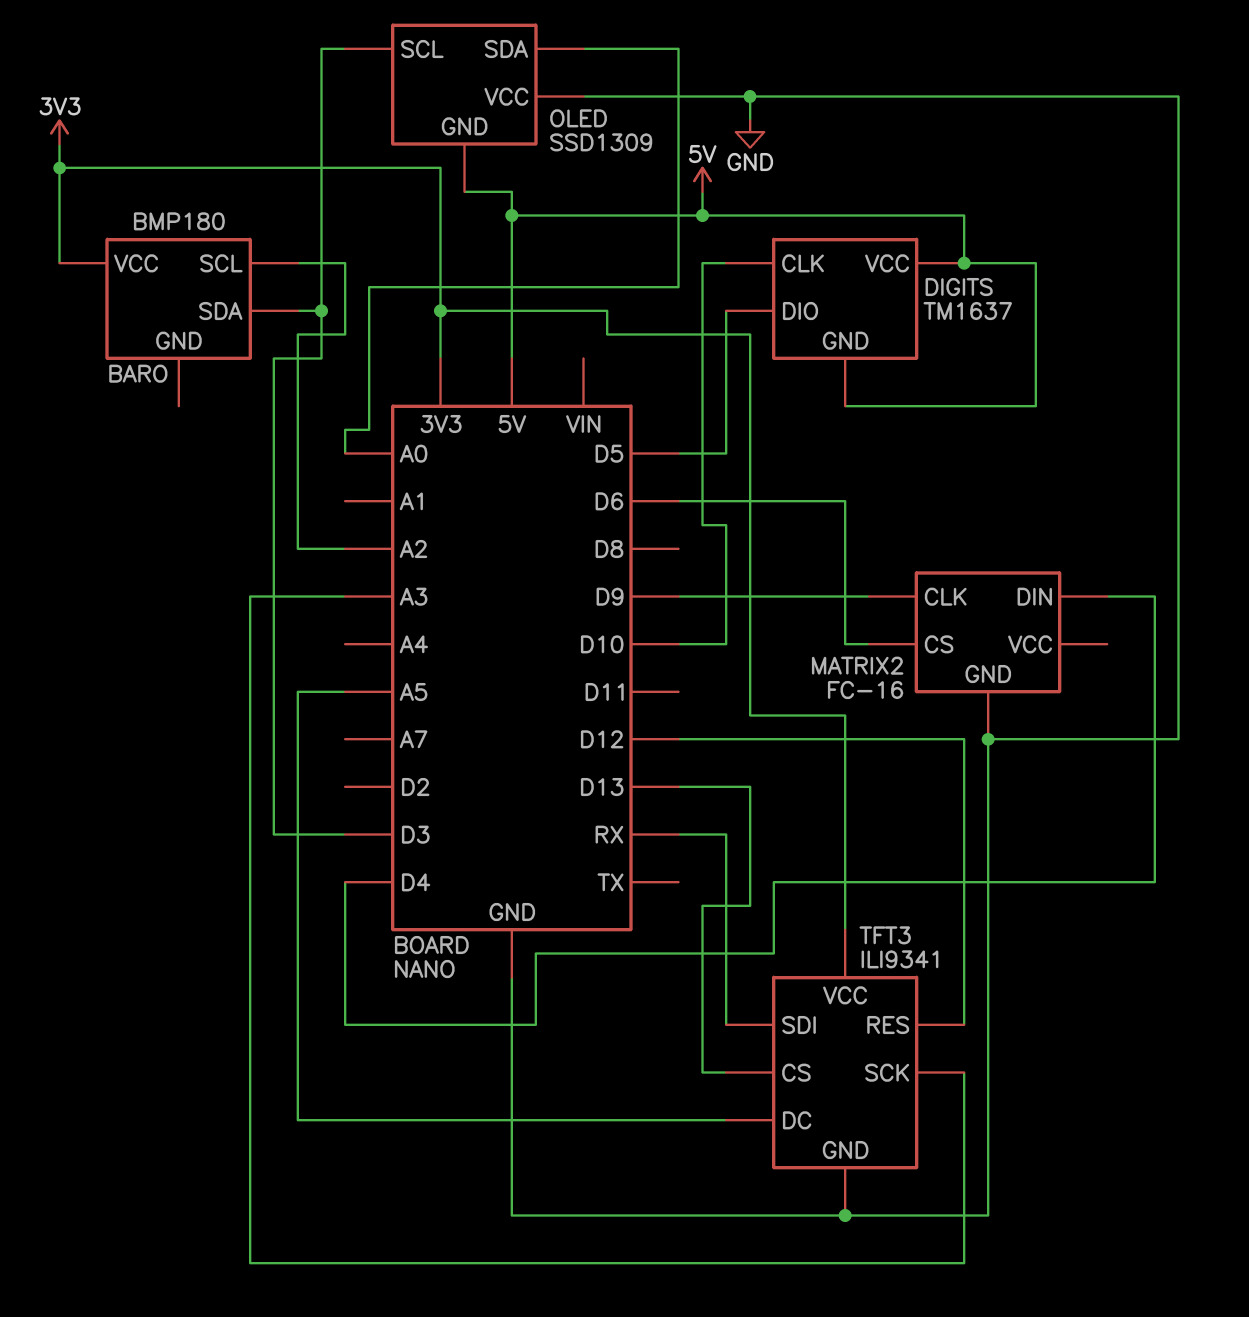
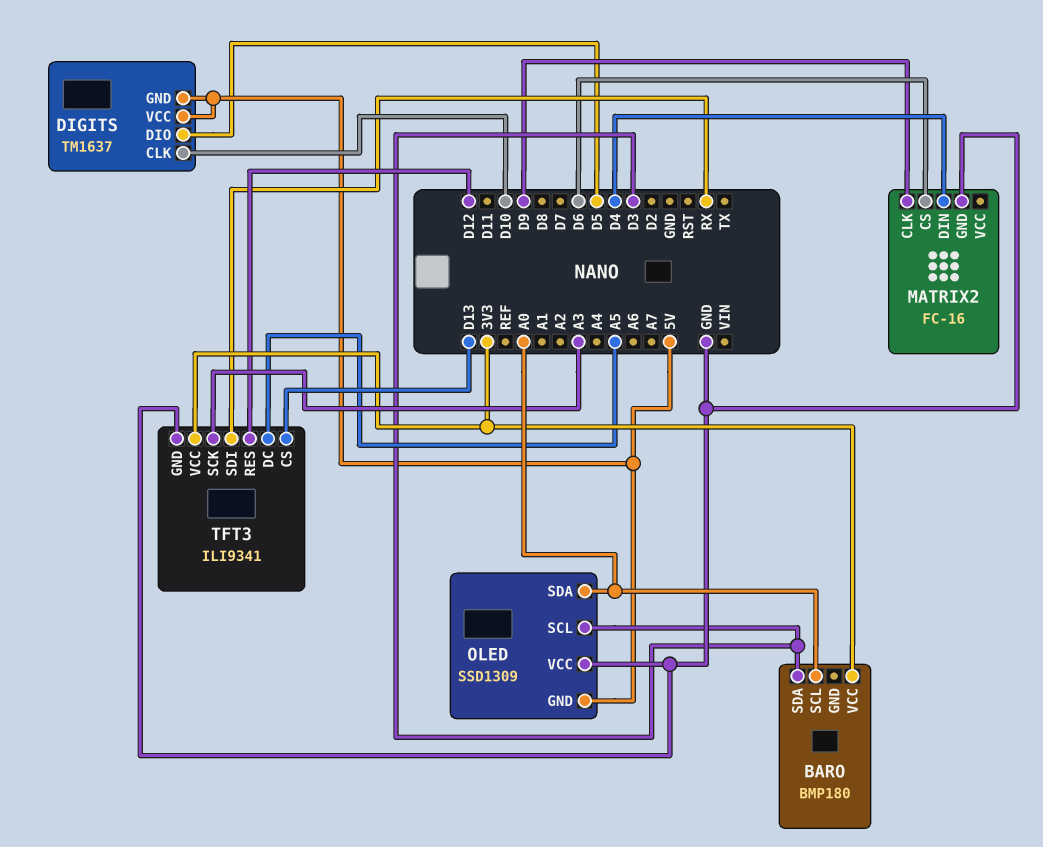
BARO pin SCL: A2 -> A0

